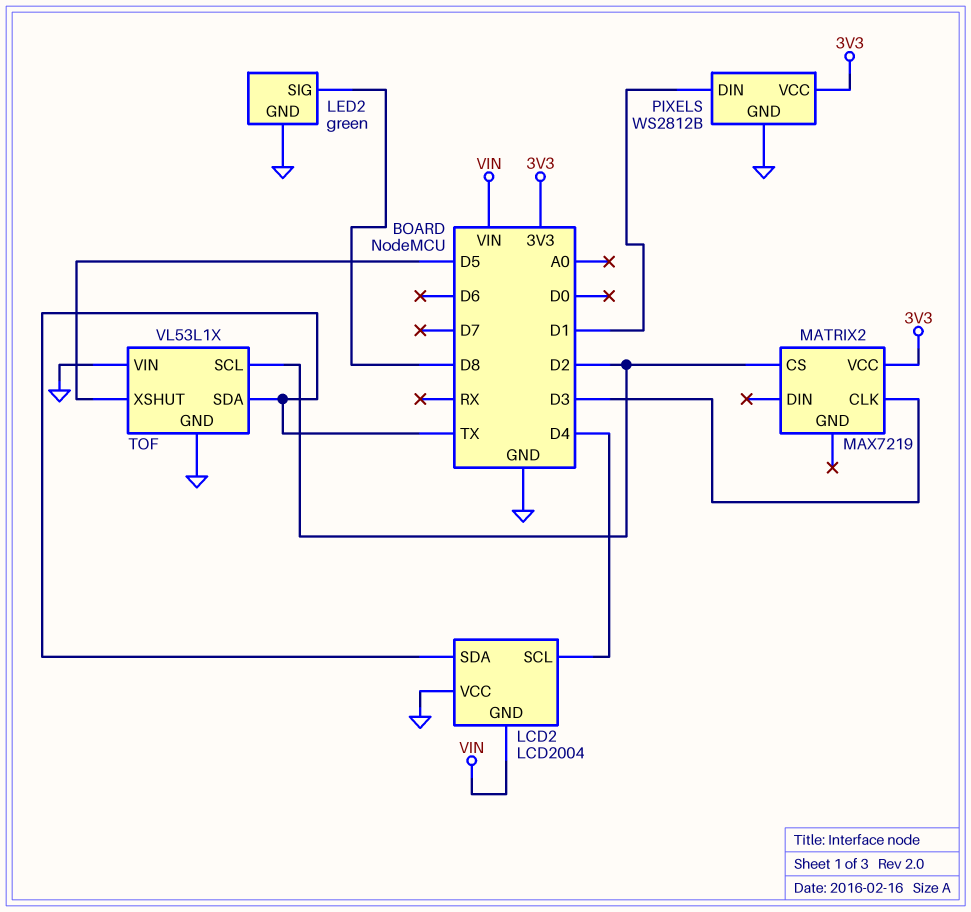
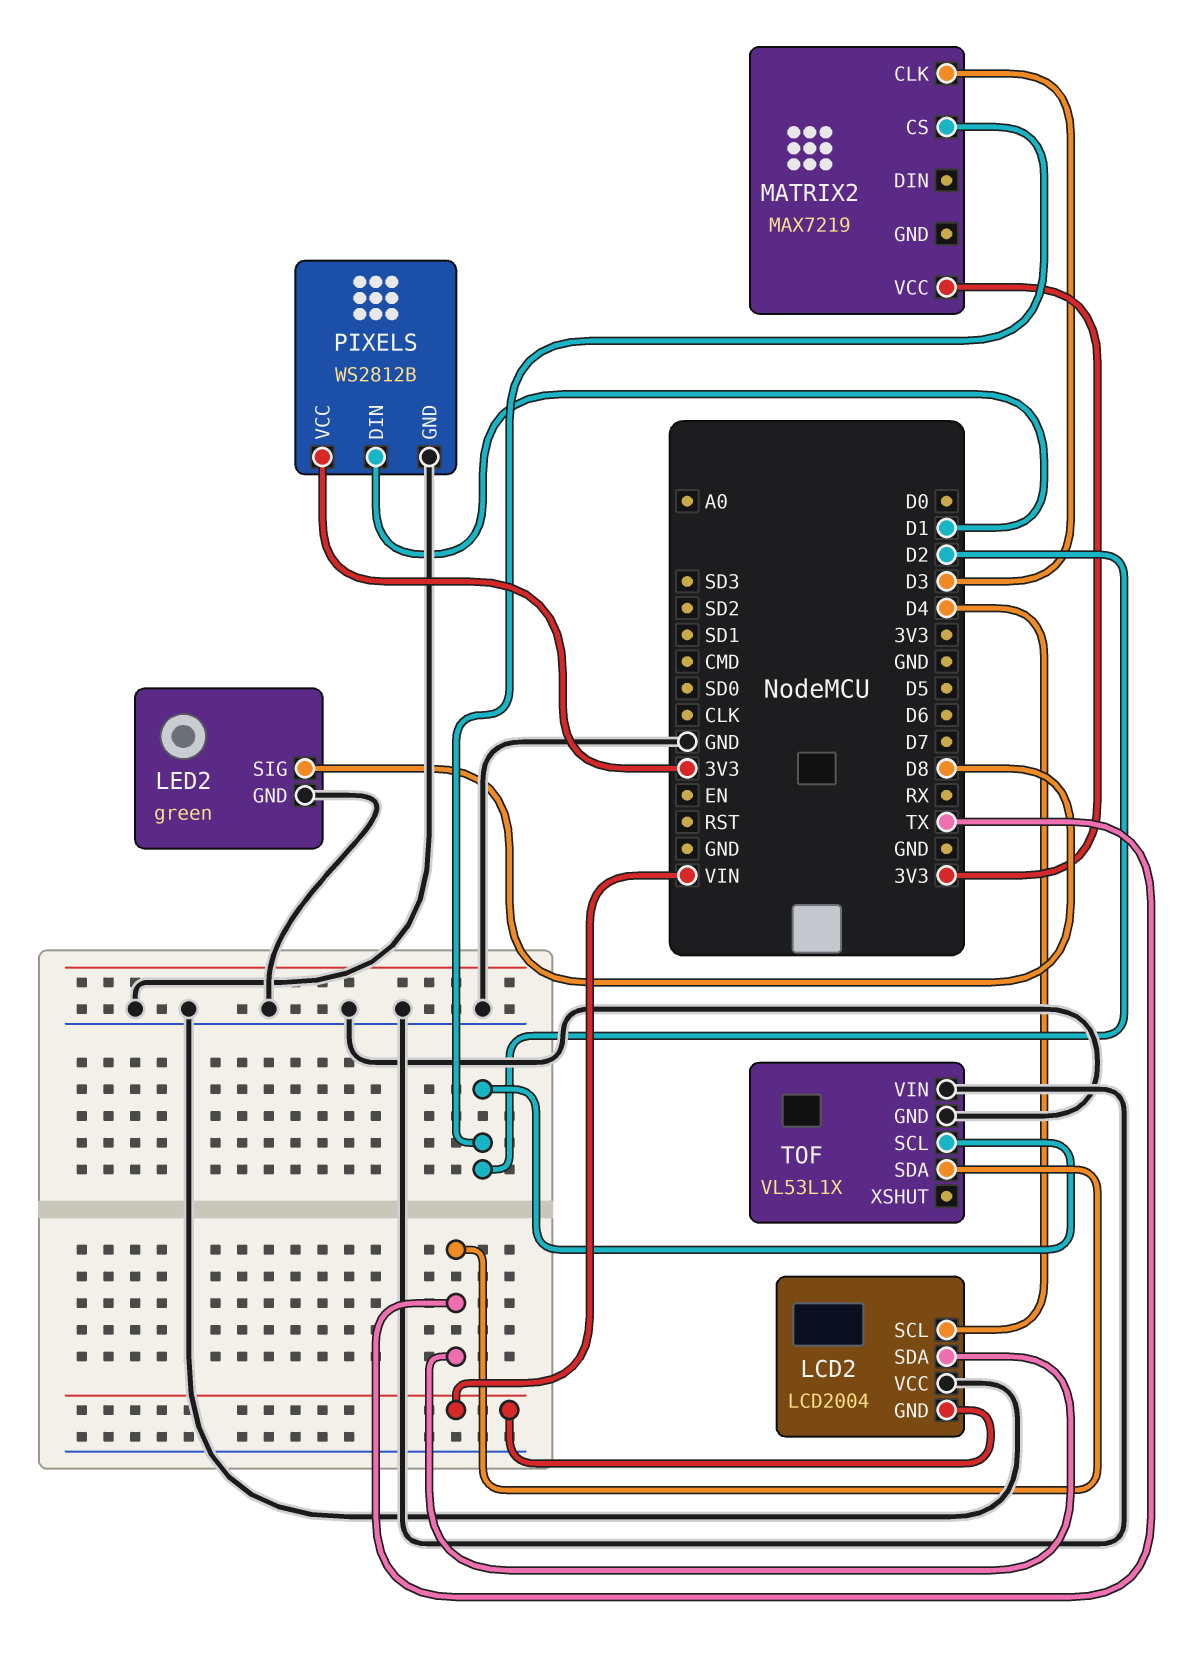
TOF pin XSHUT: D5 -> none

